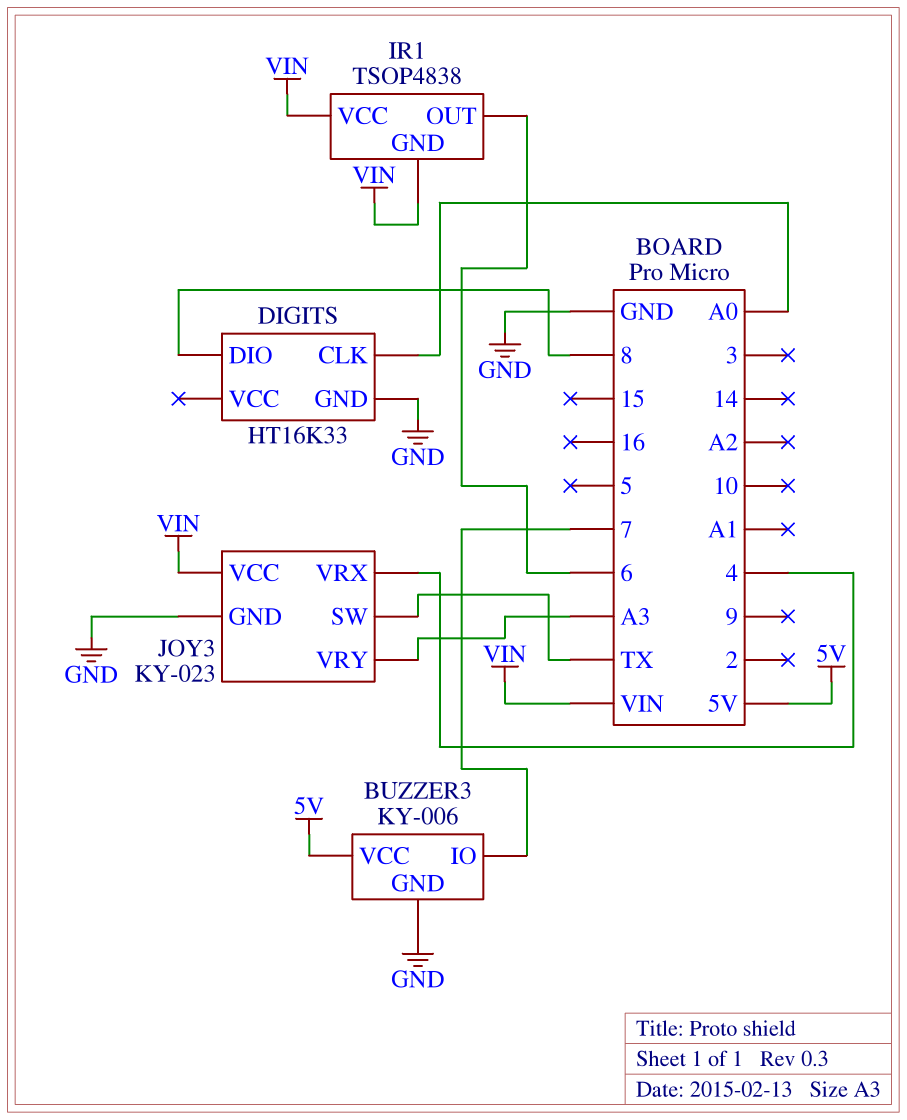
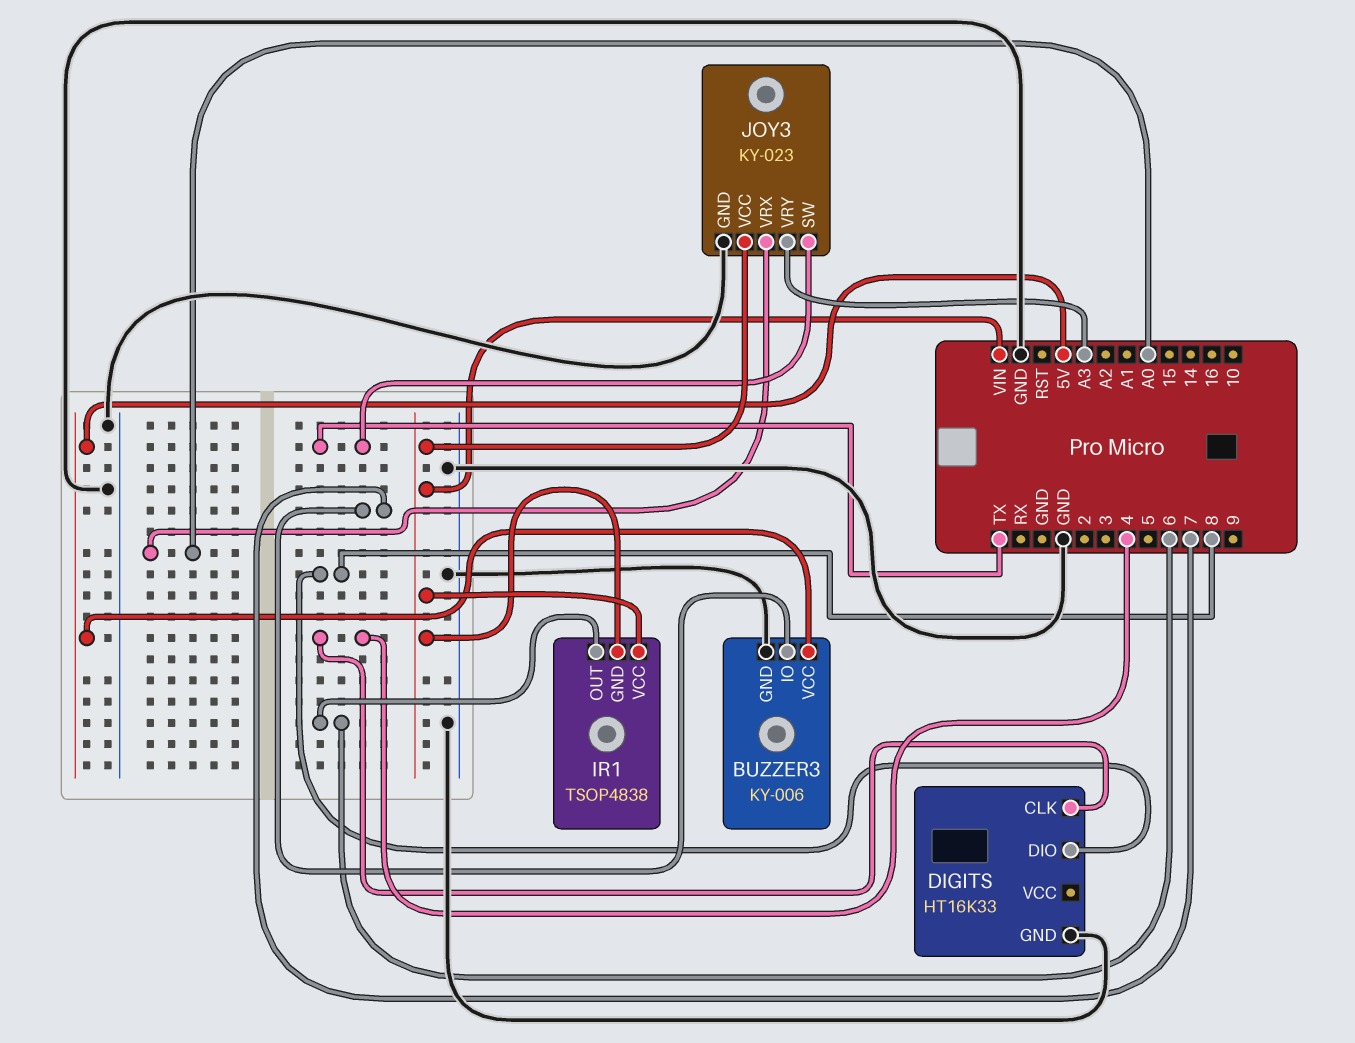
DIGITS pin CLK: A0 -> 4
JOY3 pin VRX: 4 -> A0

